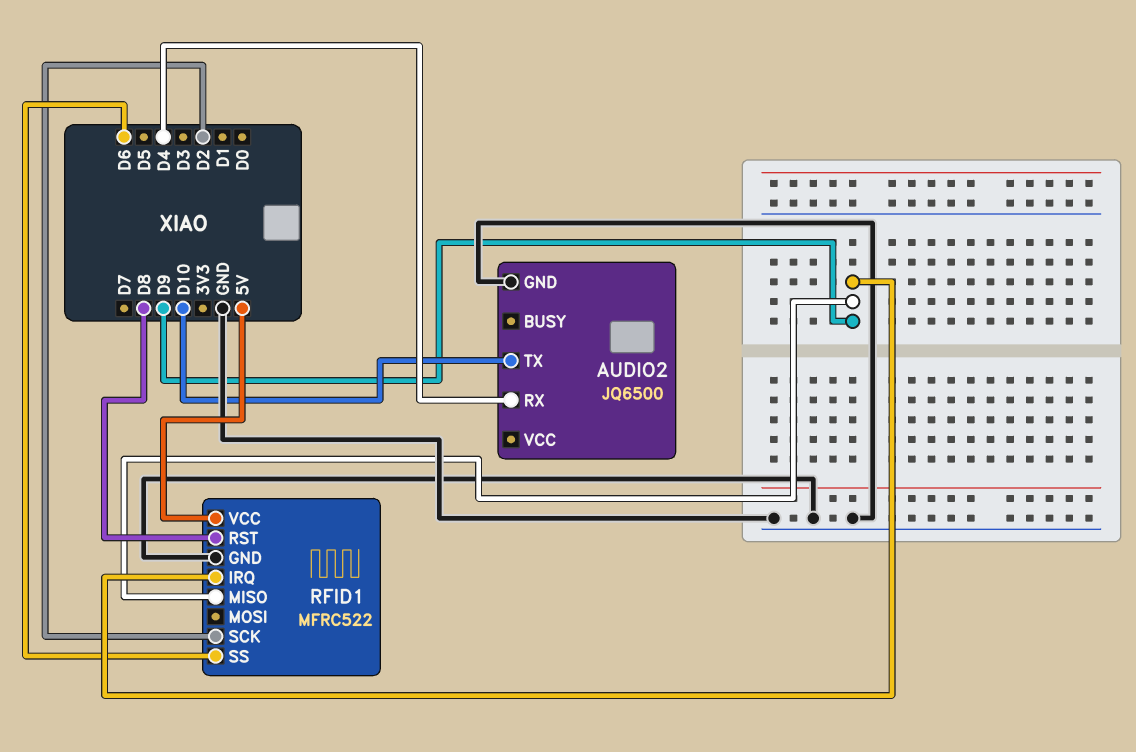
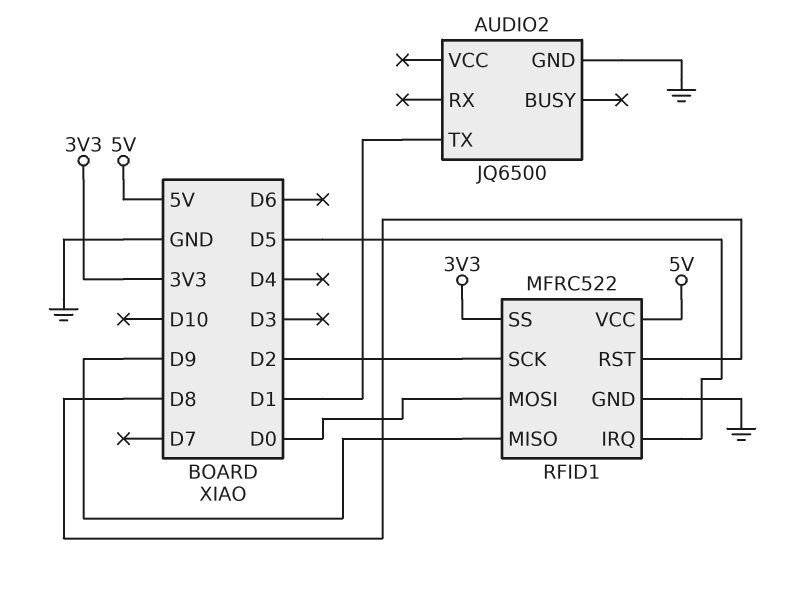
AUDIO2 pin RX: D4 -> none
AUDIO2 pin TX: D10 -> D1
RFID1 pin IRQ: D9 -> D5
RFID1 pin MOSI: none -> D0
RFID1 pin SS: D6 -> 3V3

